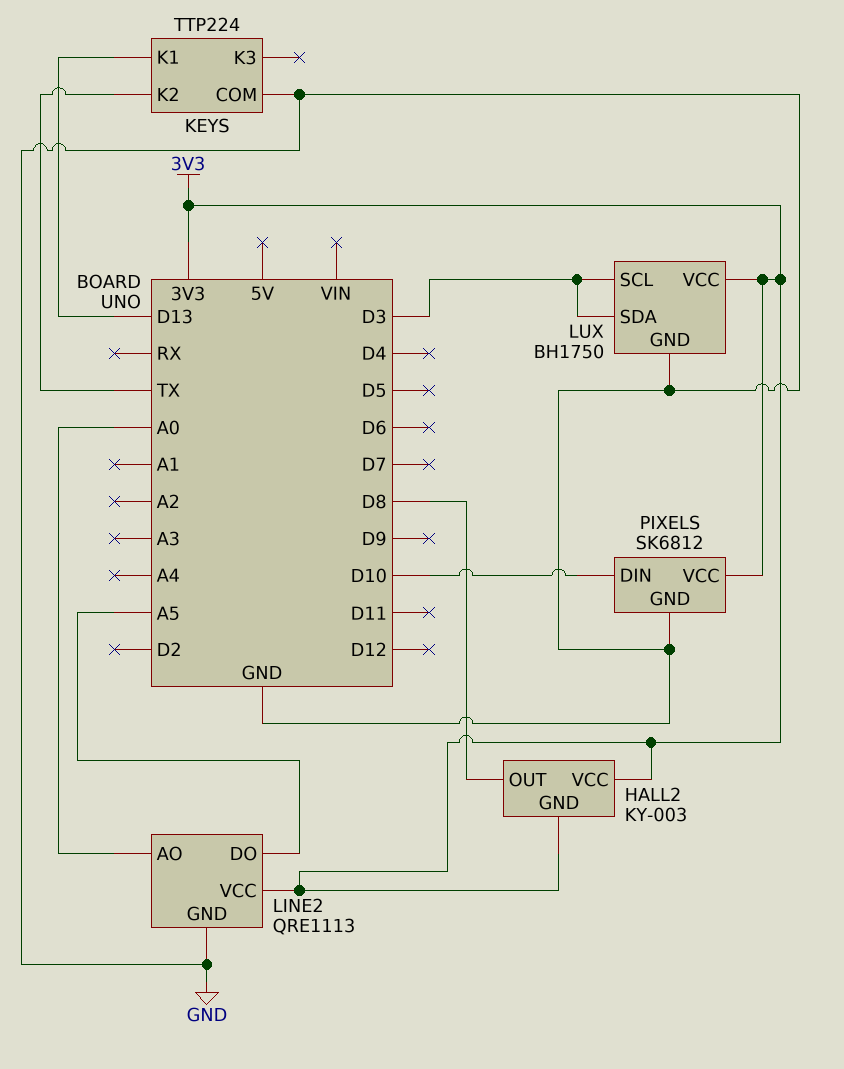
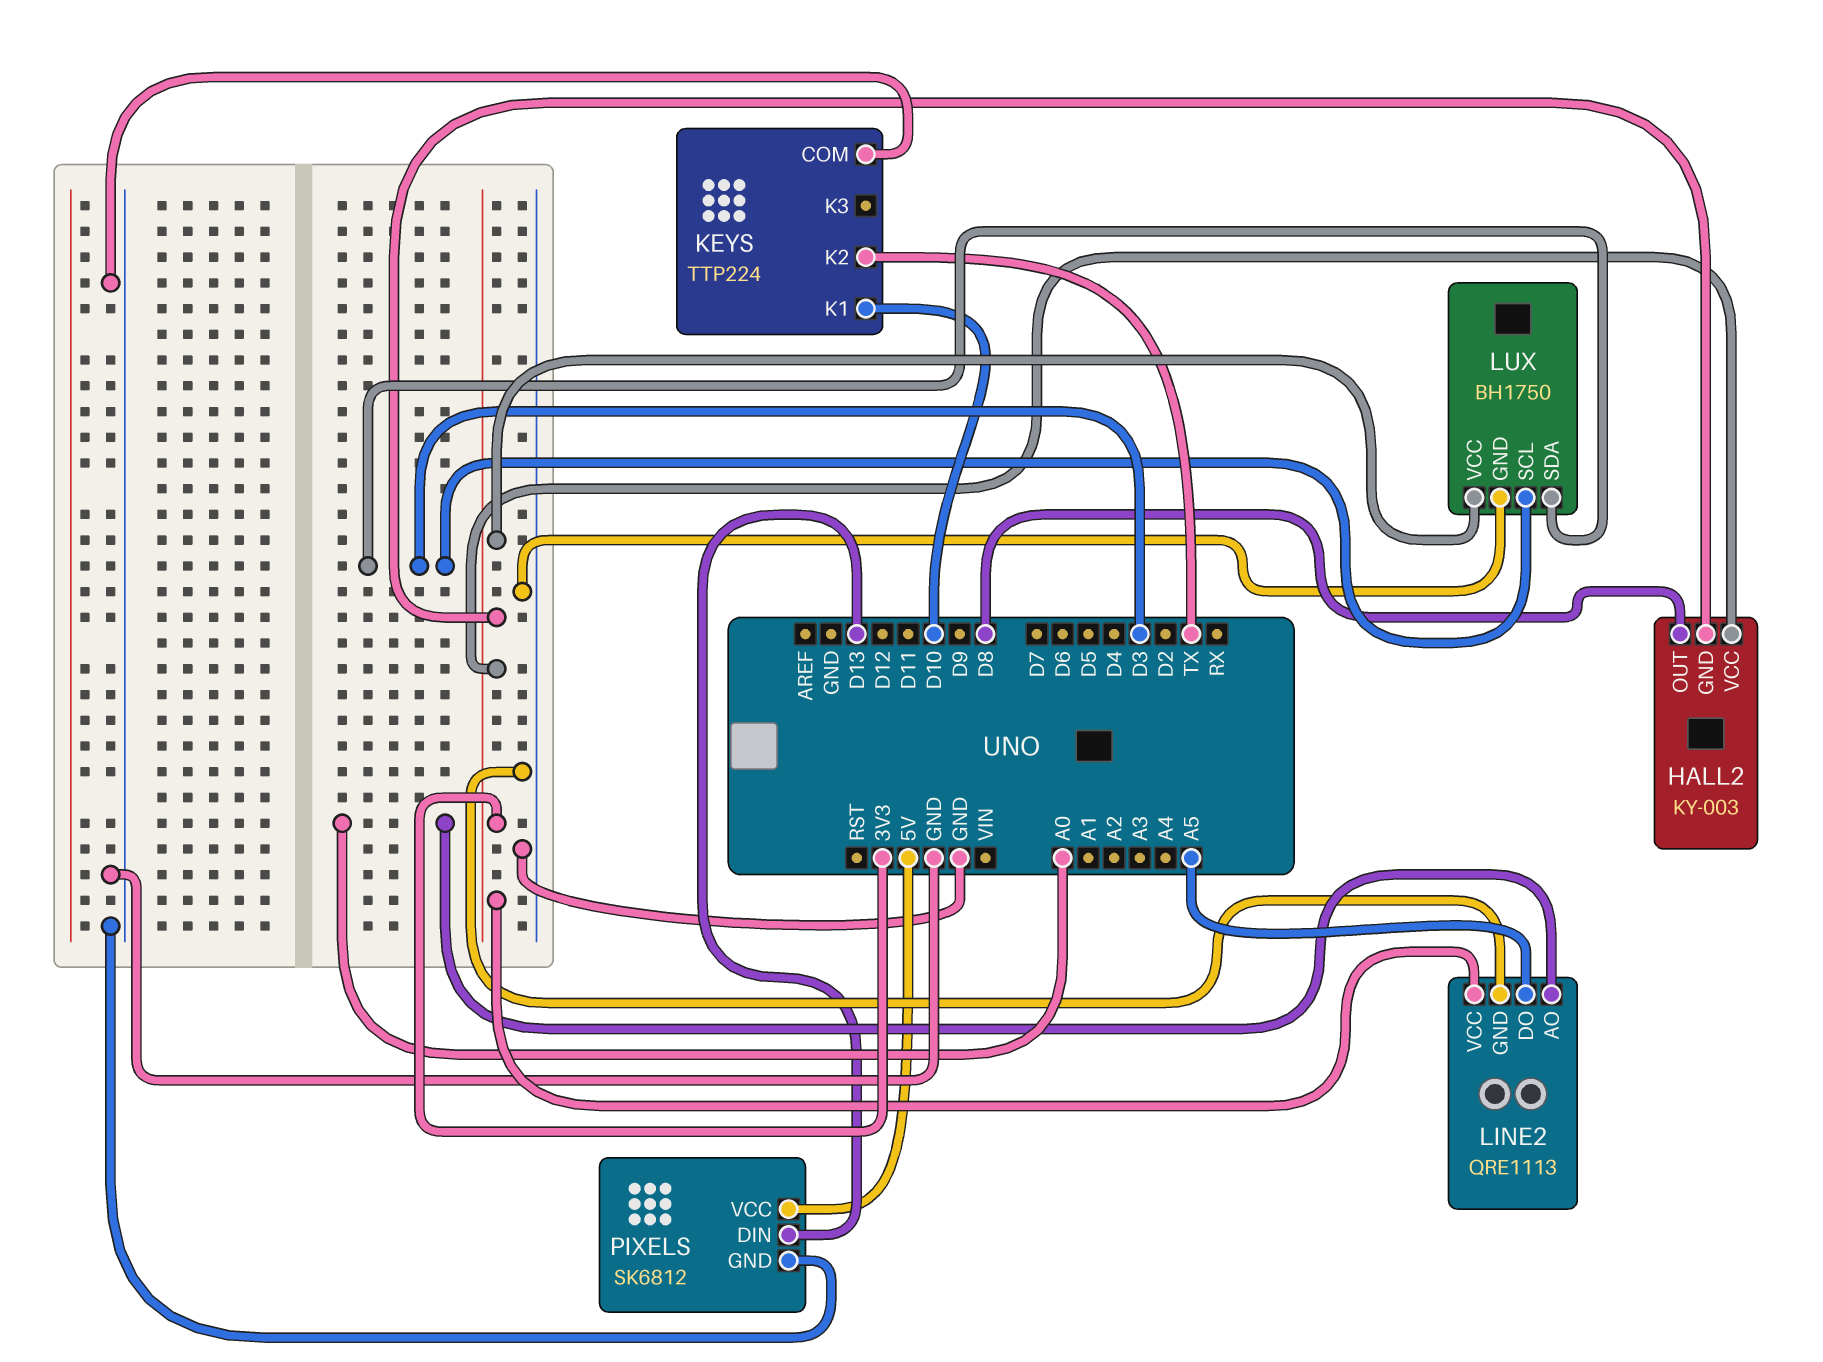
KEYS pin K1: D13 -> D10
PIXELS pin DIN: D10 -> D13
PIXELS pin VCC: 3V3 -> 5V

